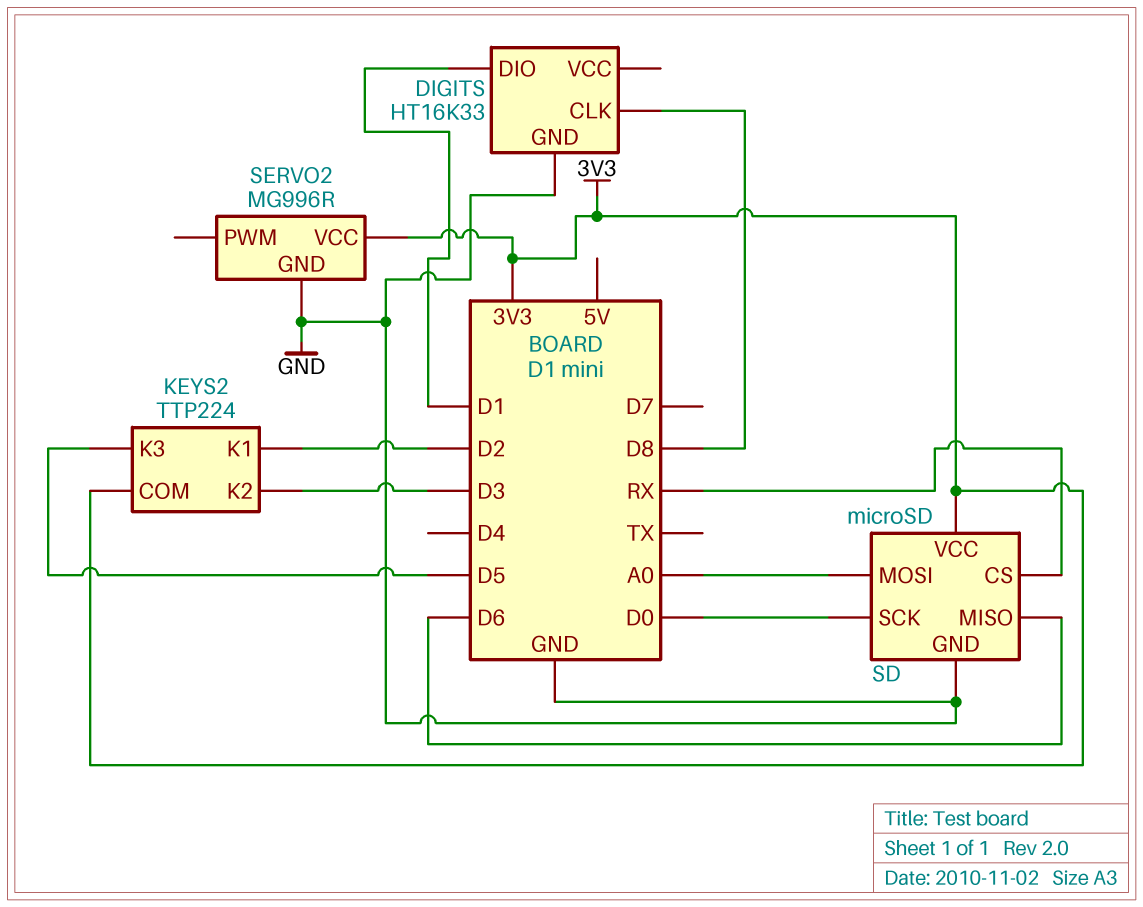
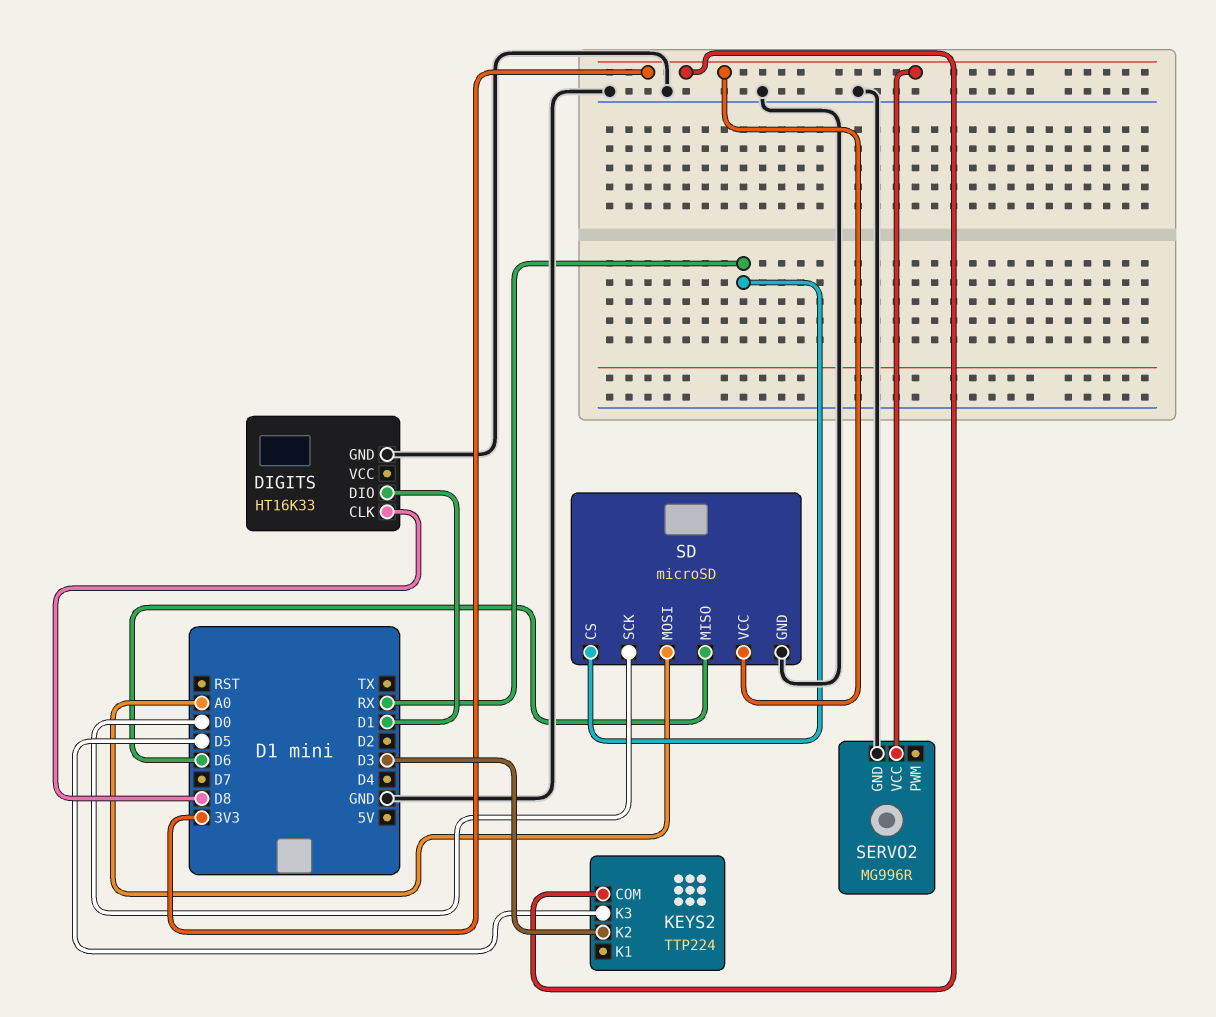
KEYS2 pin K1: D2 -> none

